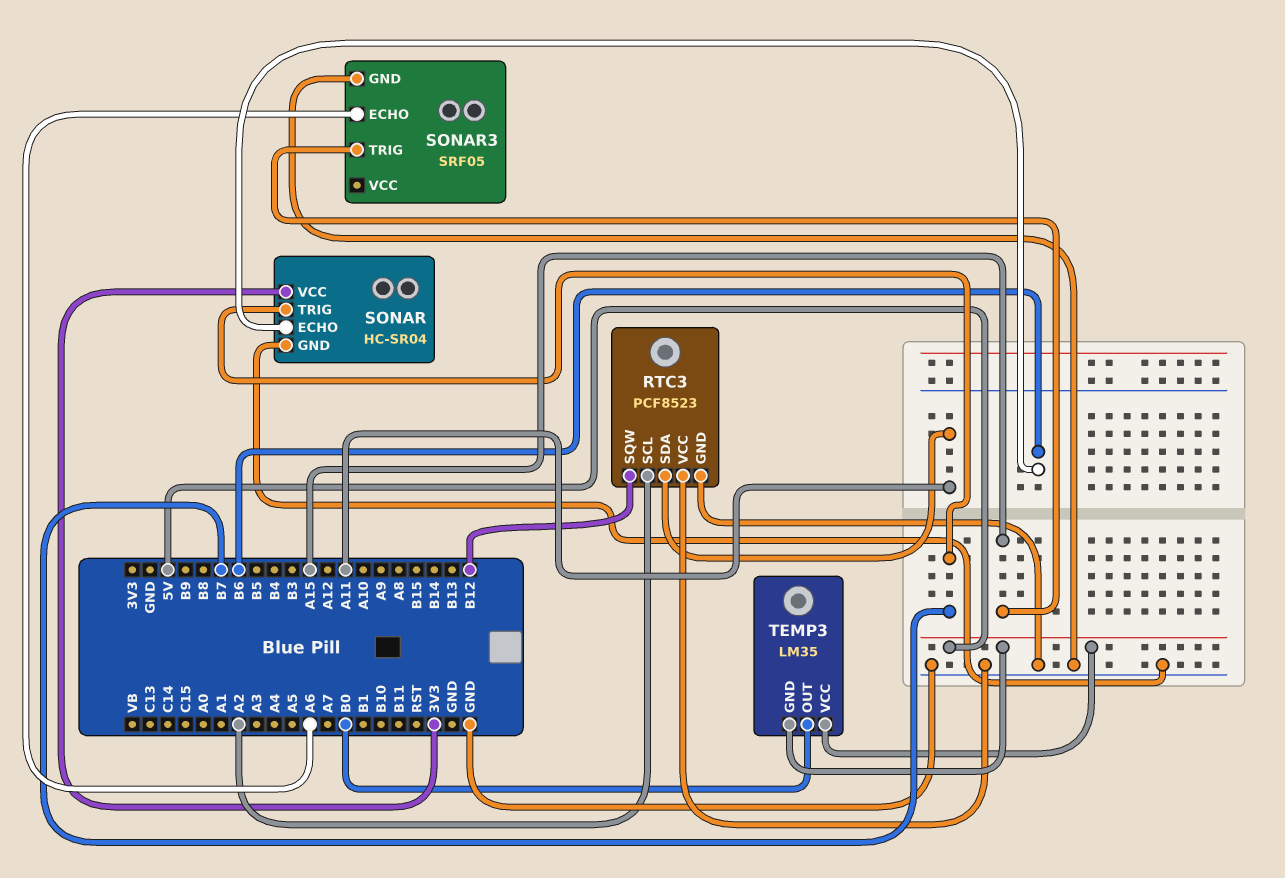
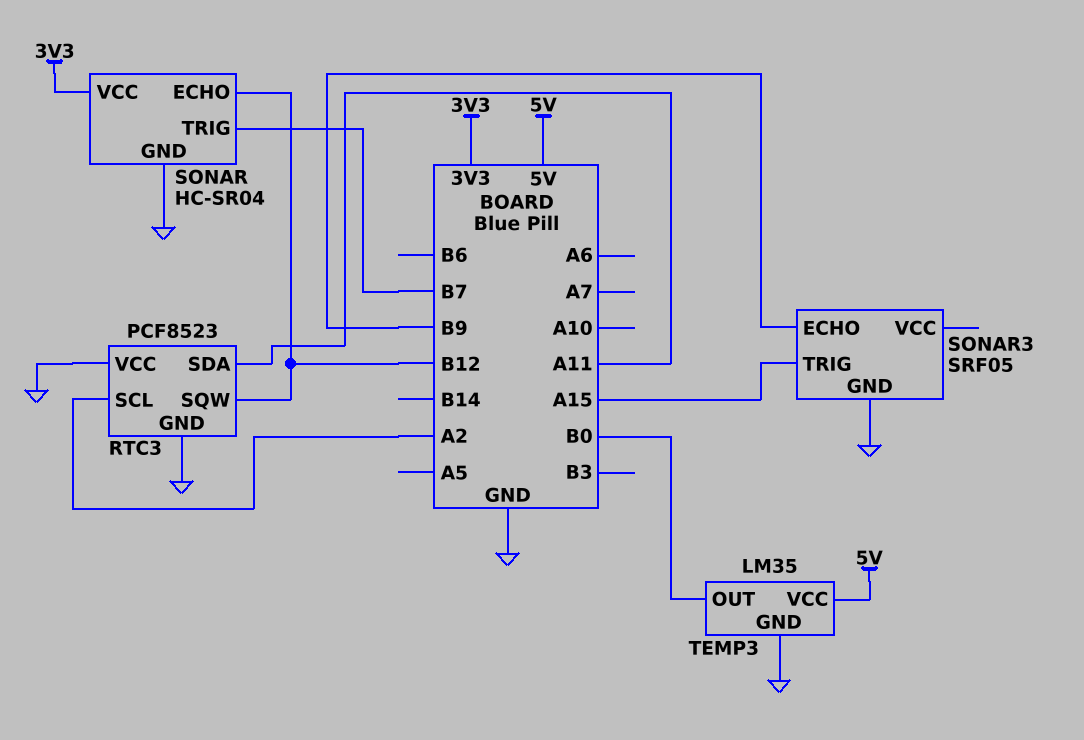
SONAR pin ECHO: B6 -> B12
SONAR3 pin ECHO: A6 -> B9
TEMP3 pin GND: 5V -> GND

